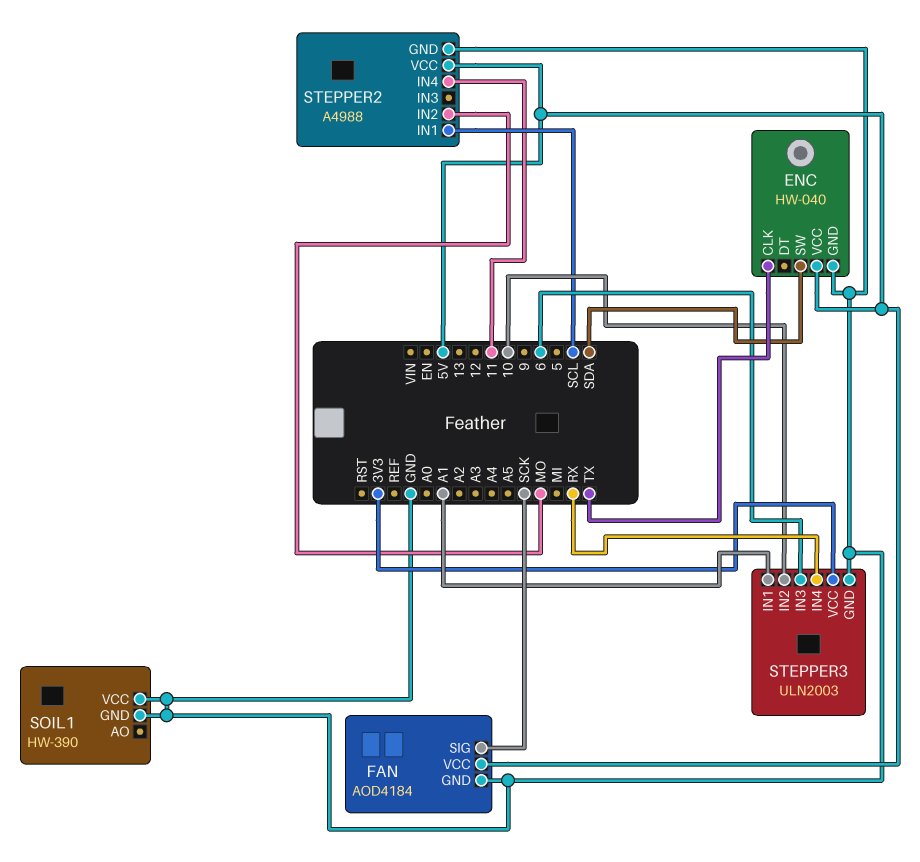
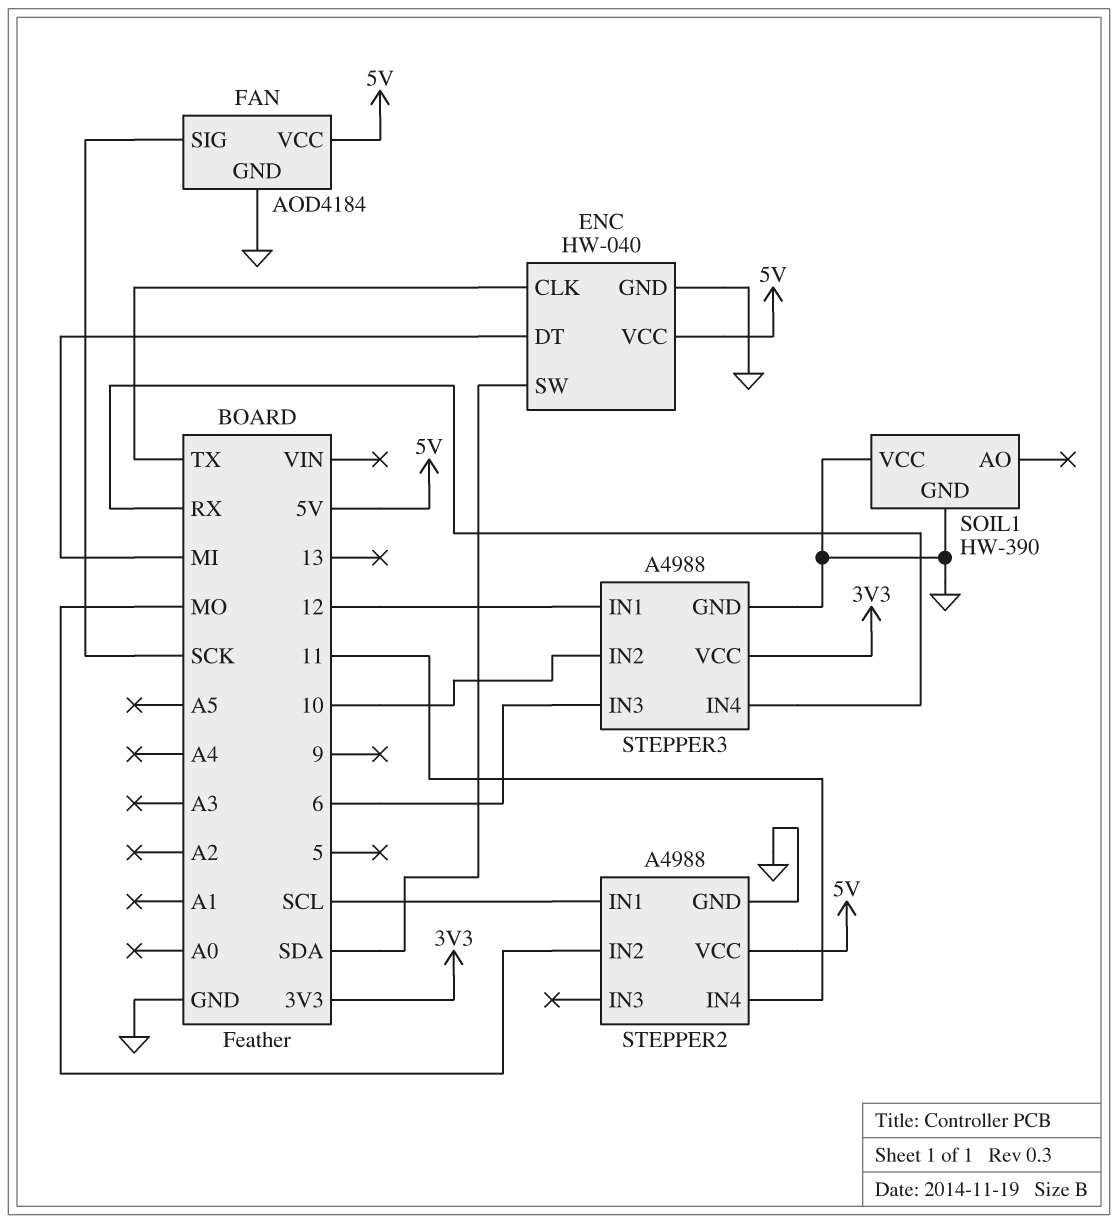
ENC pin DT: none -> MI
STEPPER3: ULN2003 -> A4988
STEPPER3 pin IN1: A1 -> 12

